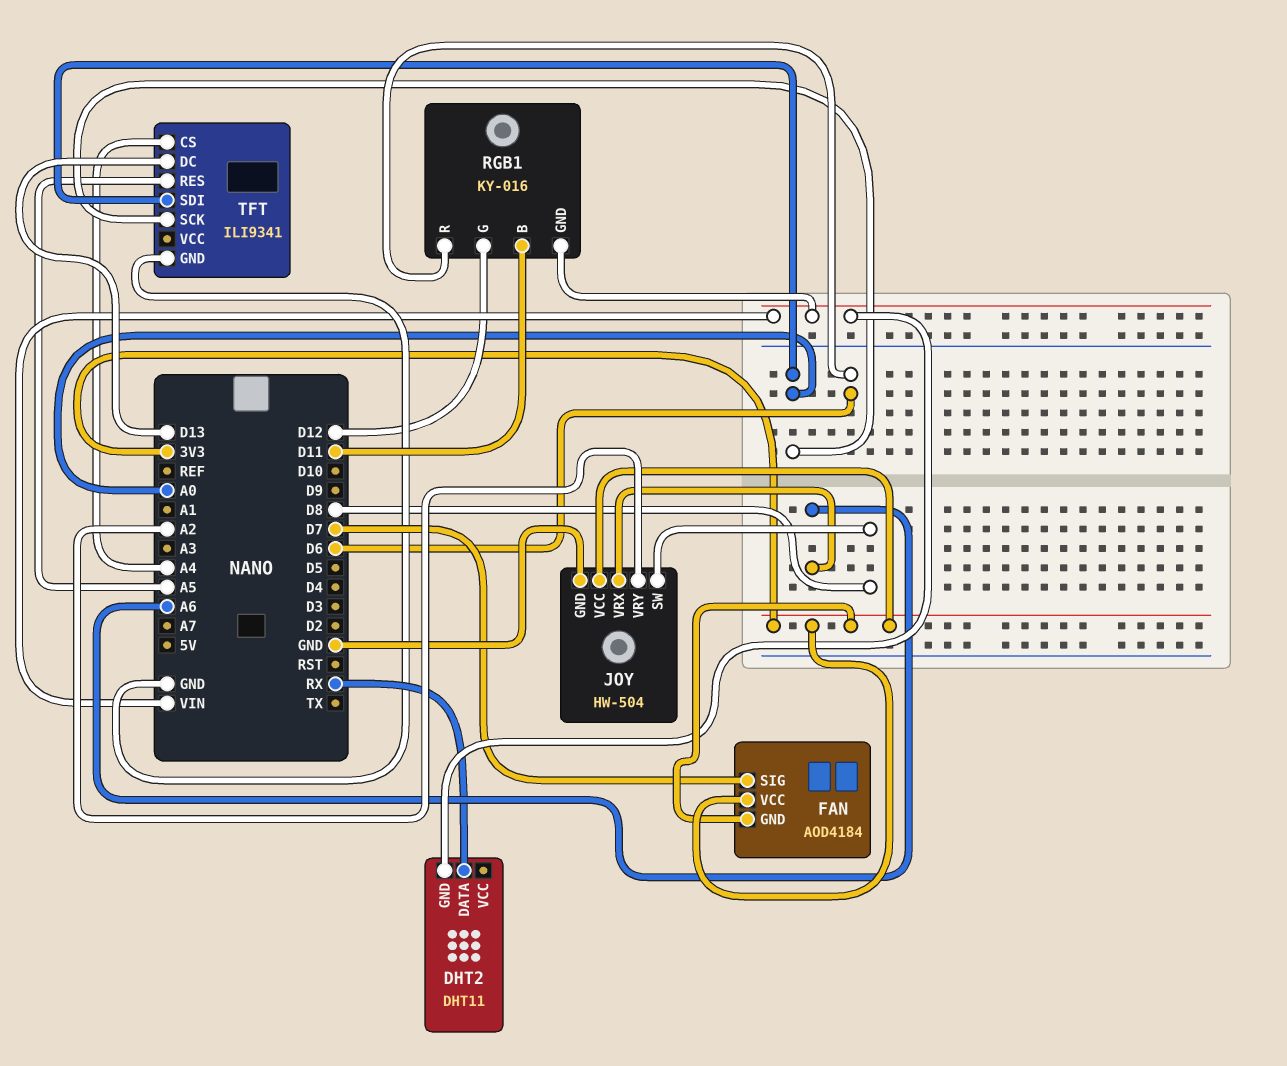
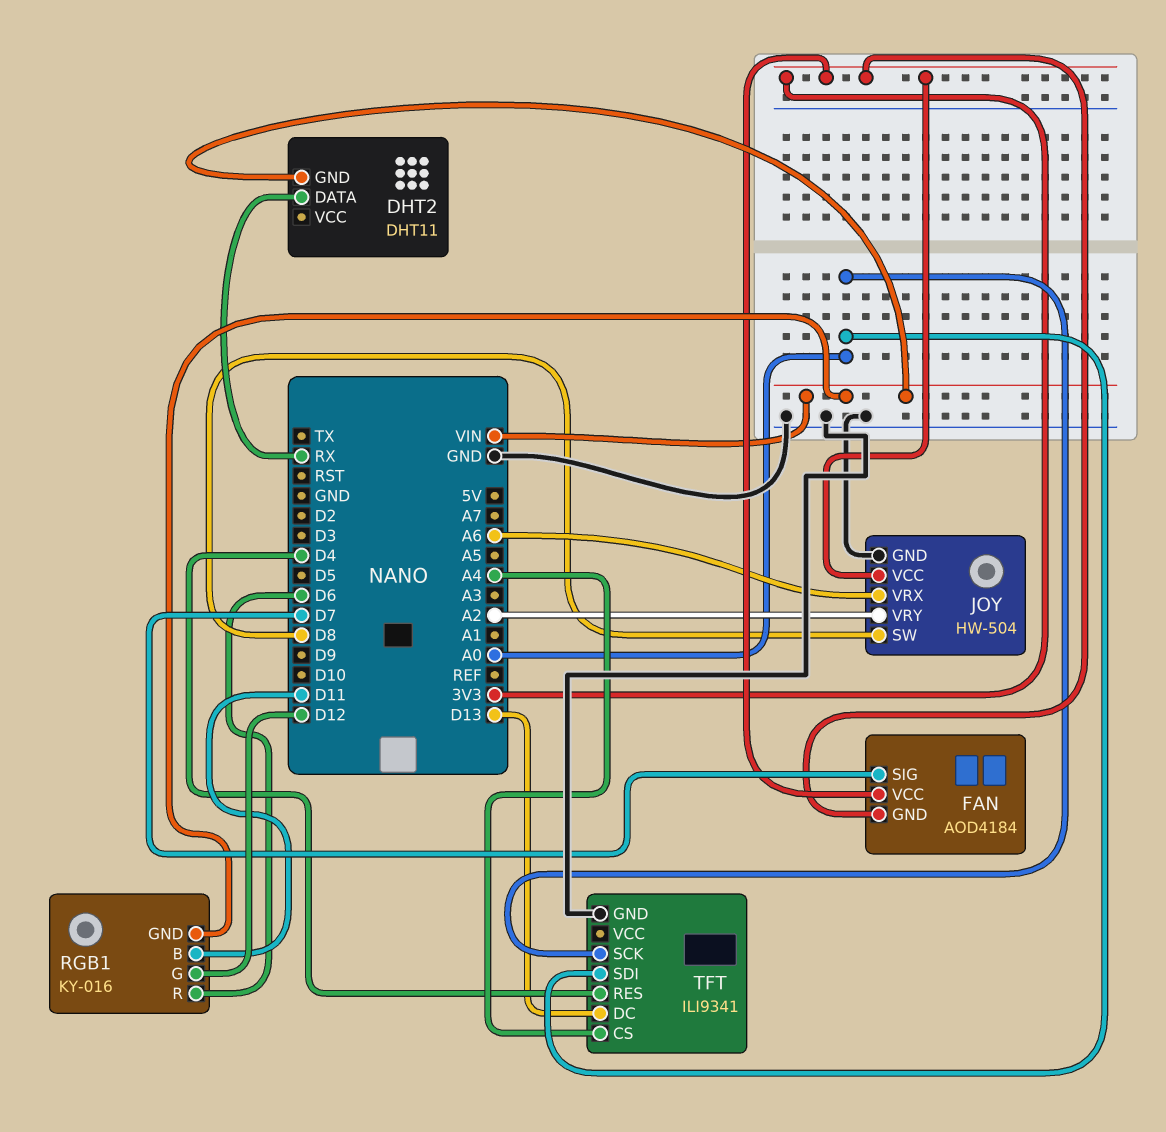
TFT pin RES: A5 -> D4

